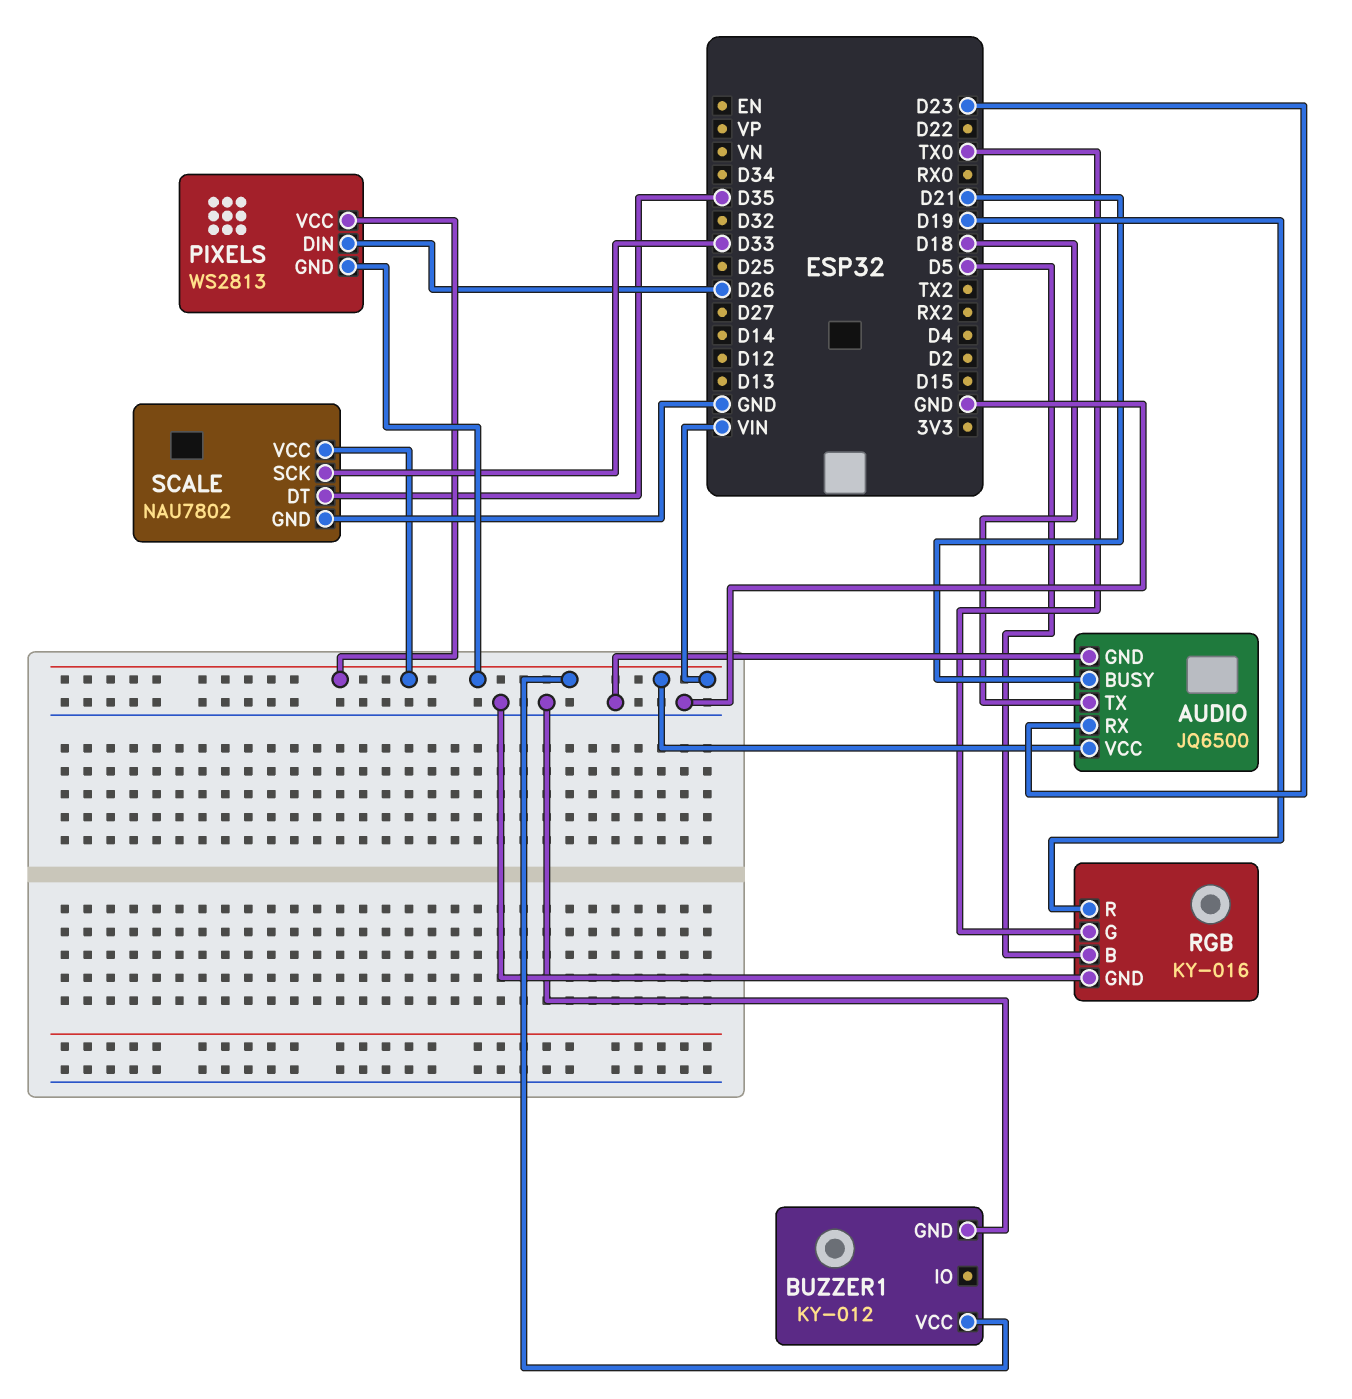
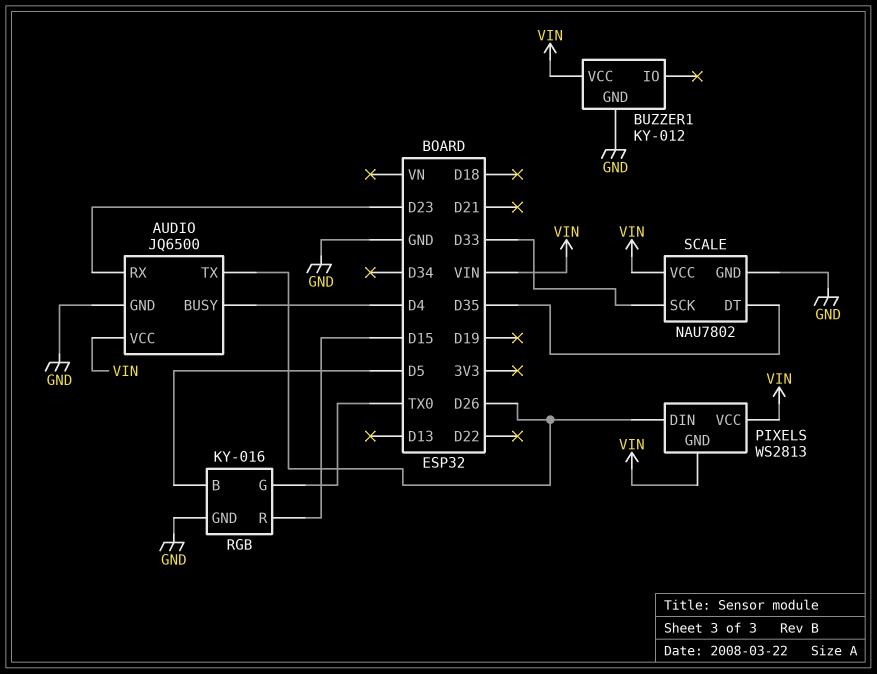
AUDIO pin BUSY: D21 -> D4
AUDIO pin TX: D18 -> D26
RGB pin R: D19 -> D15

